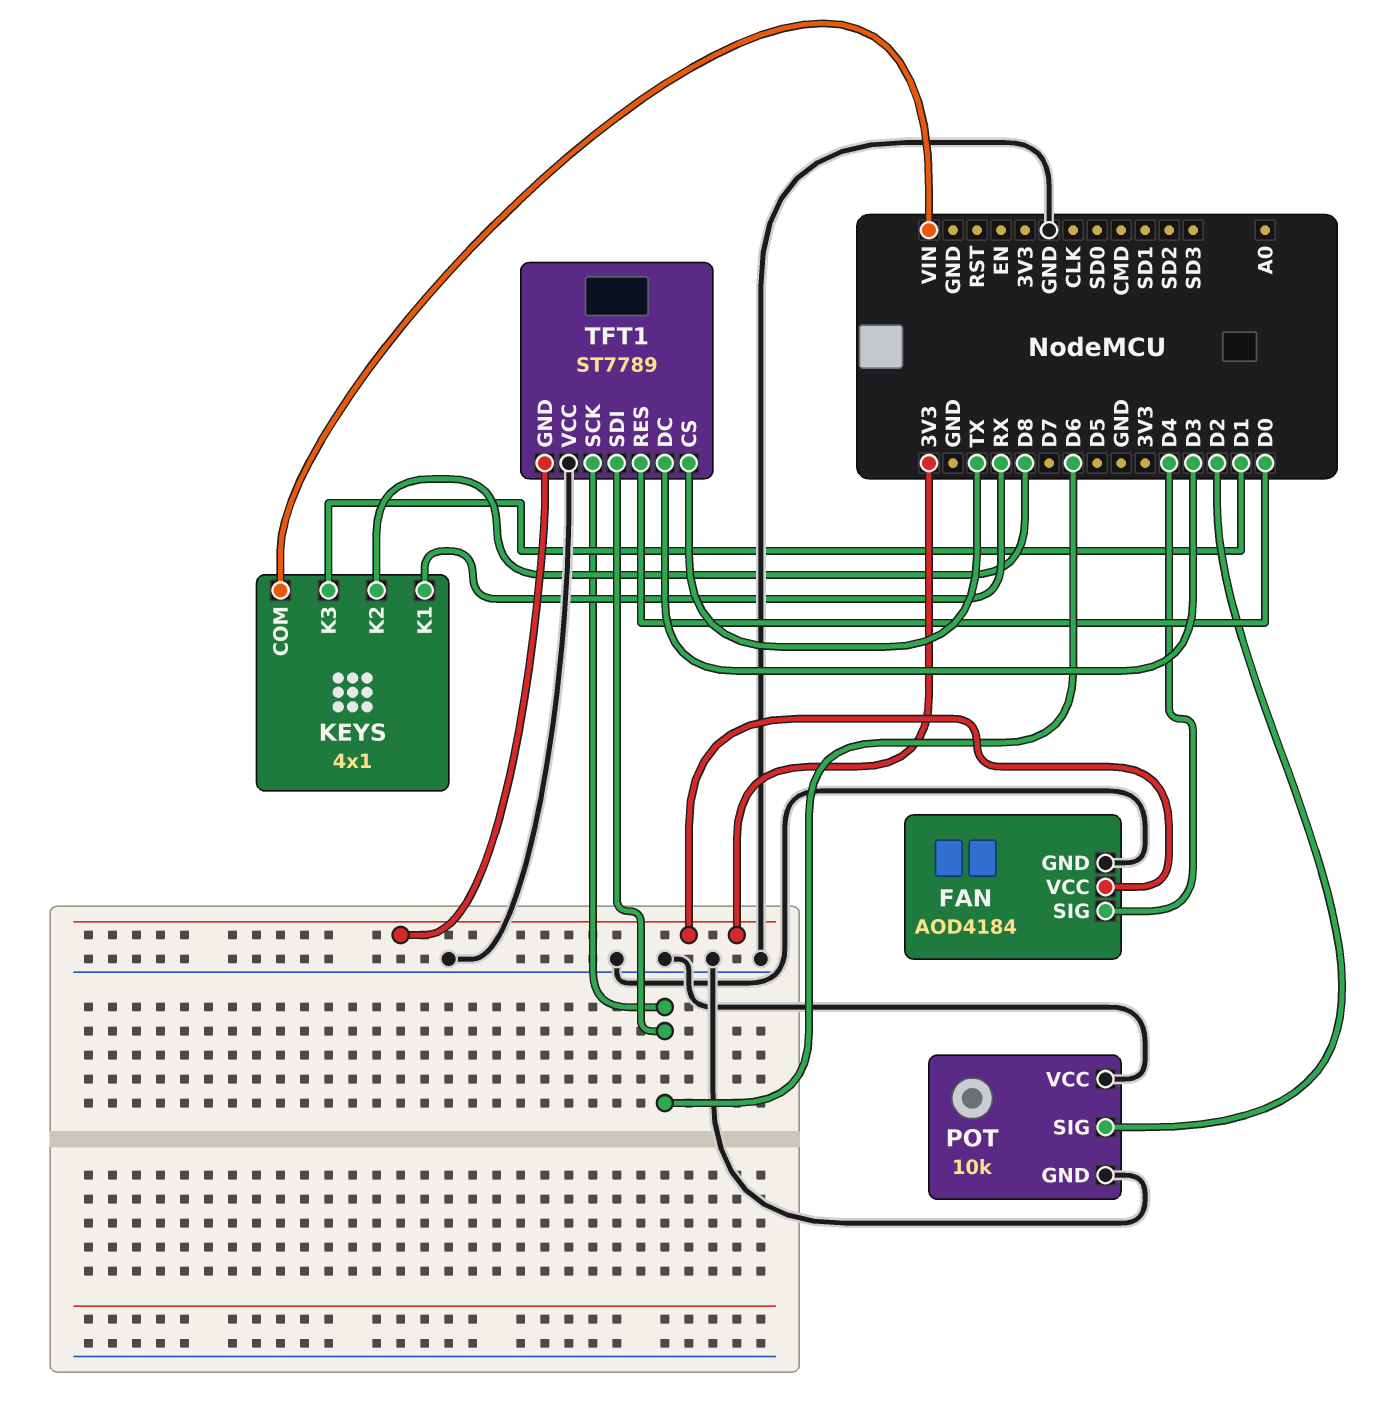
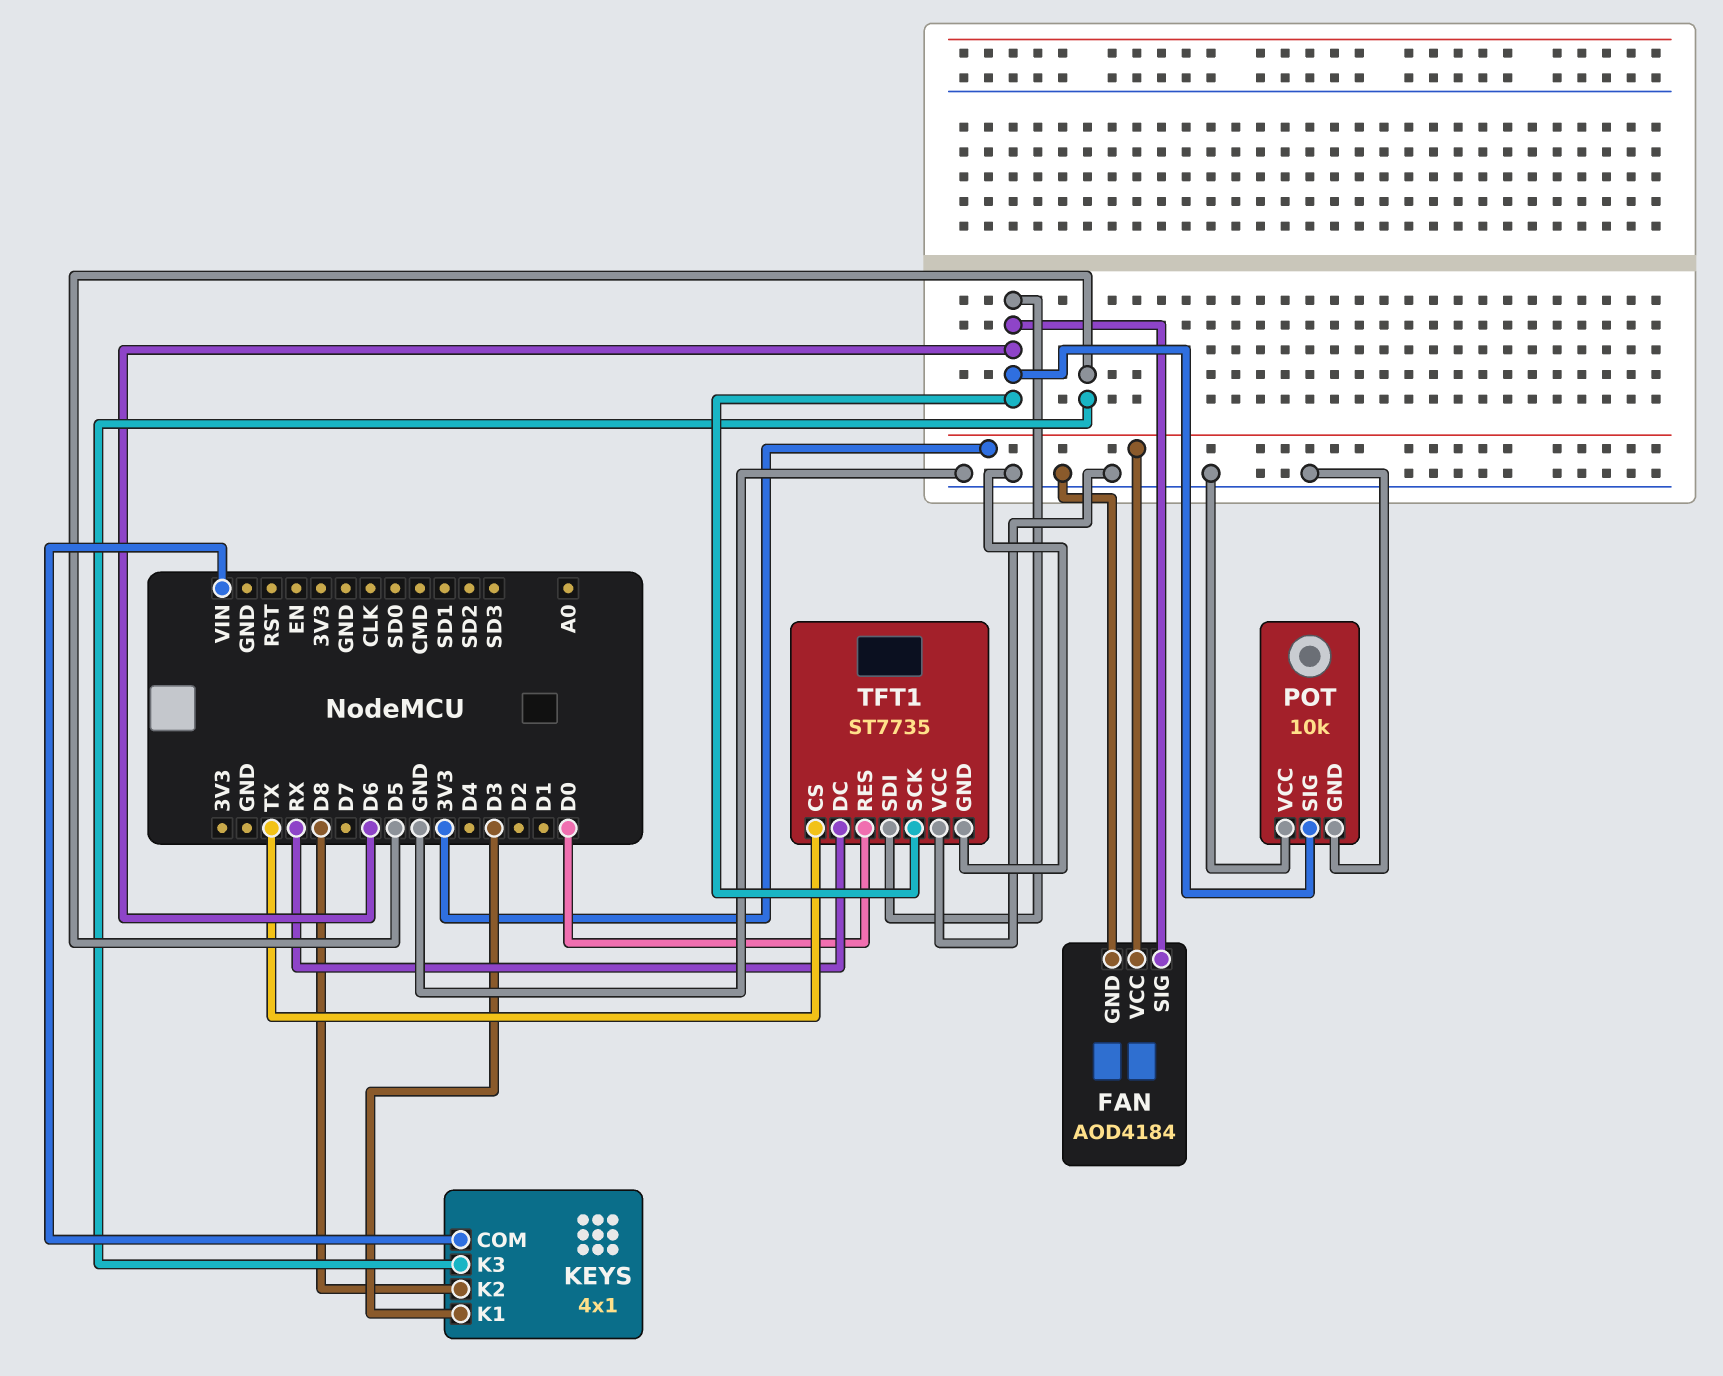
FAN pin SIG: D4 -> D6
KEYS pin K1: RX -> D3
KEYS pin K3: D1 -> D5
POT pin SIG: D2 -> D6
TFT1: ST7789 -> ST7735
TFT1 pin DC: D3 -> RX
TFT1 pin GND: 3V3 -> GND

